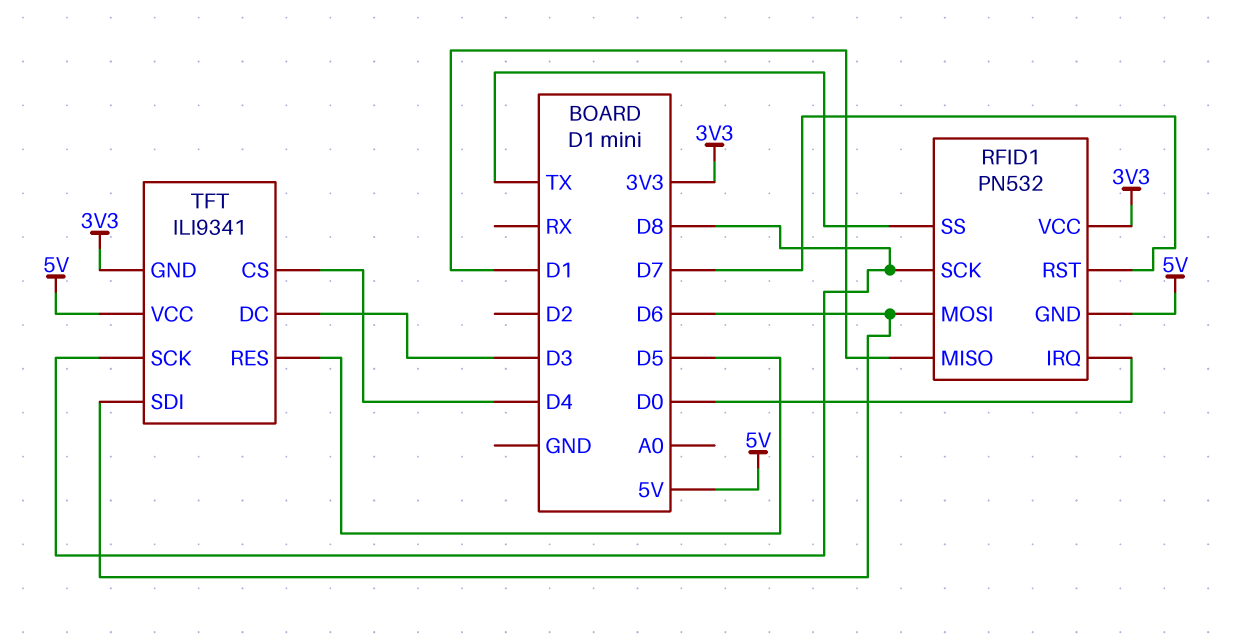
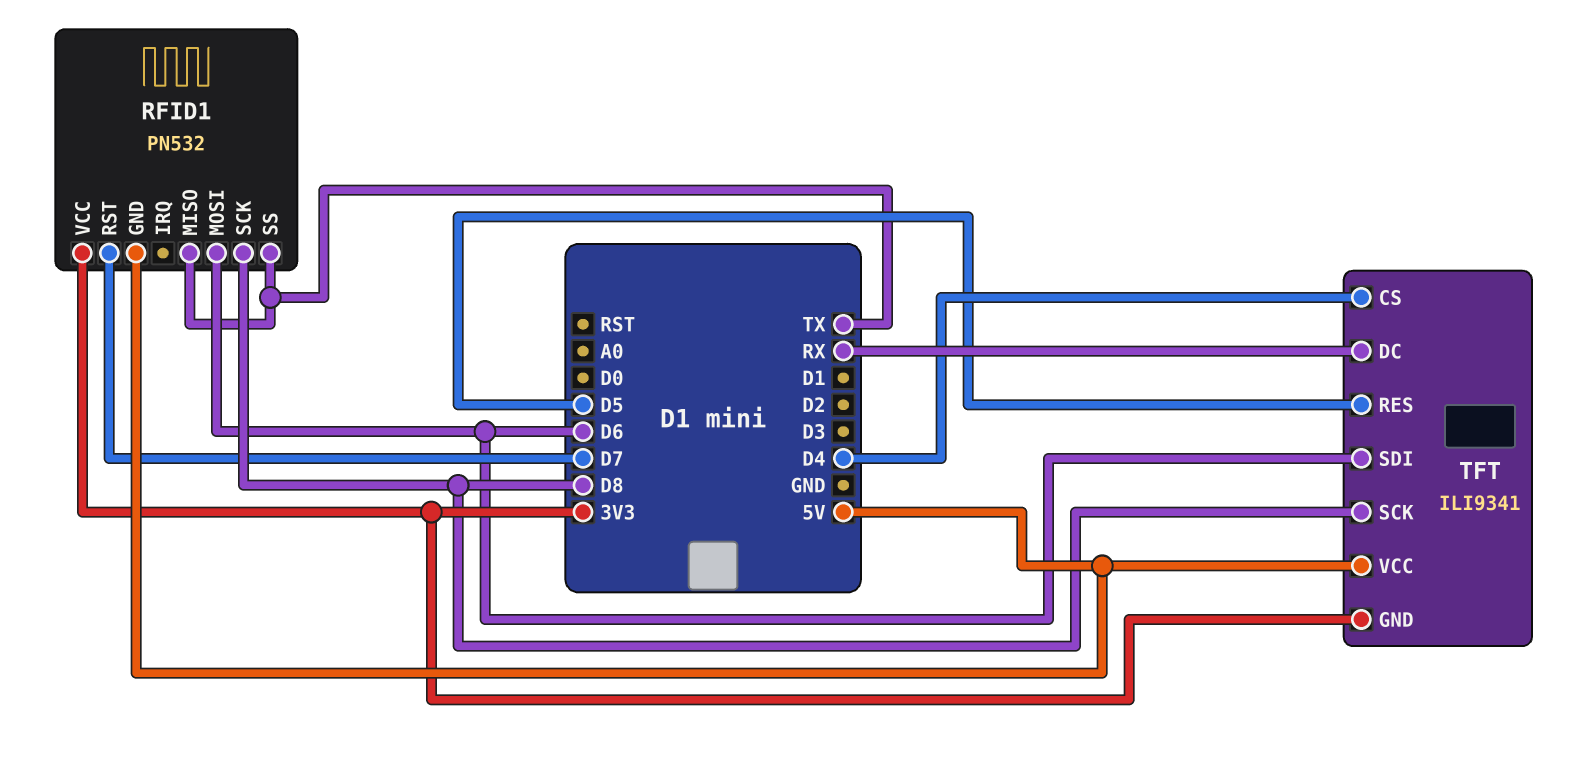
RFID1 pin IRQ: D0 -> none
RFID1 pin MISO: D1 -> TX
TFT pin DC: D3 -> RX

